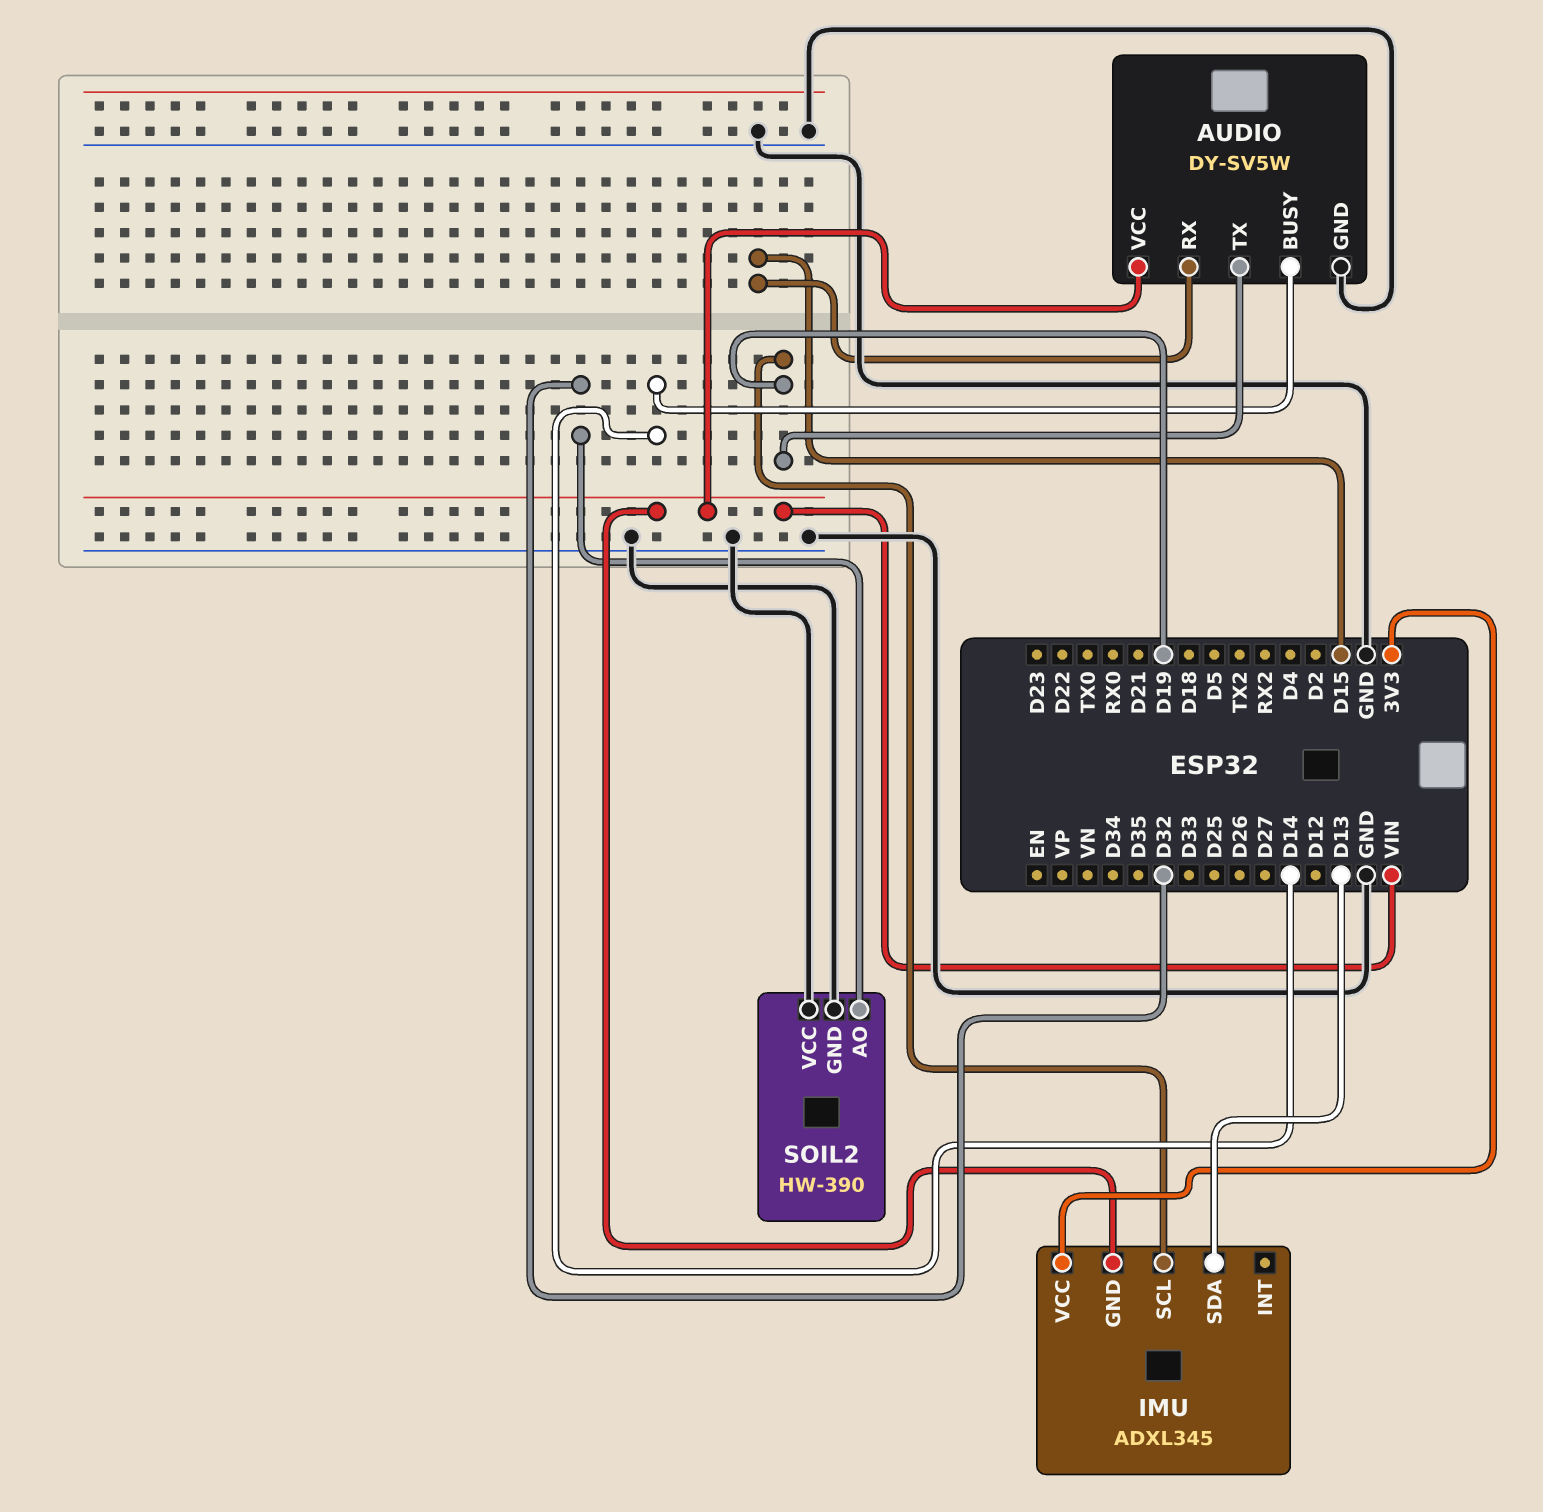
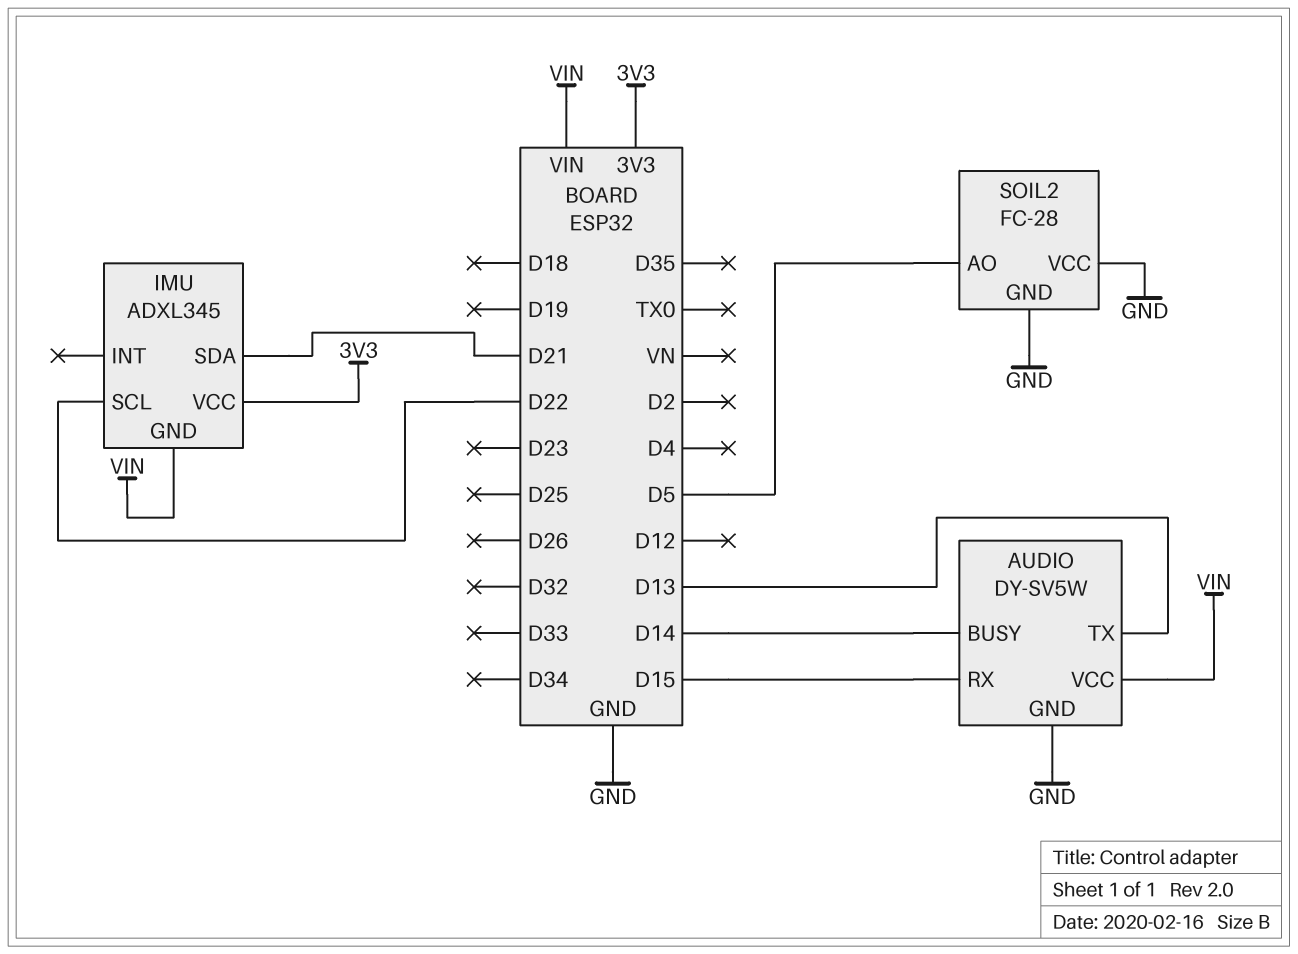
AUDIO pin TX: D19 -> D13
IMU pin SCL: D19 -> D22
IMU pin SDA: D13 -> D21
SOIL2: HW-390 -> FC-28
SOIL2 pin AO: D32 -> D5

